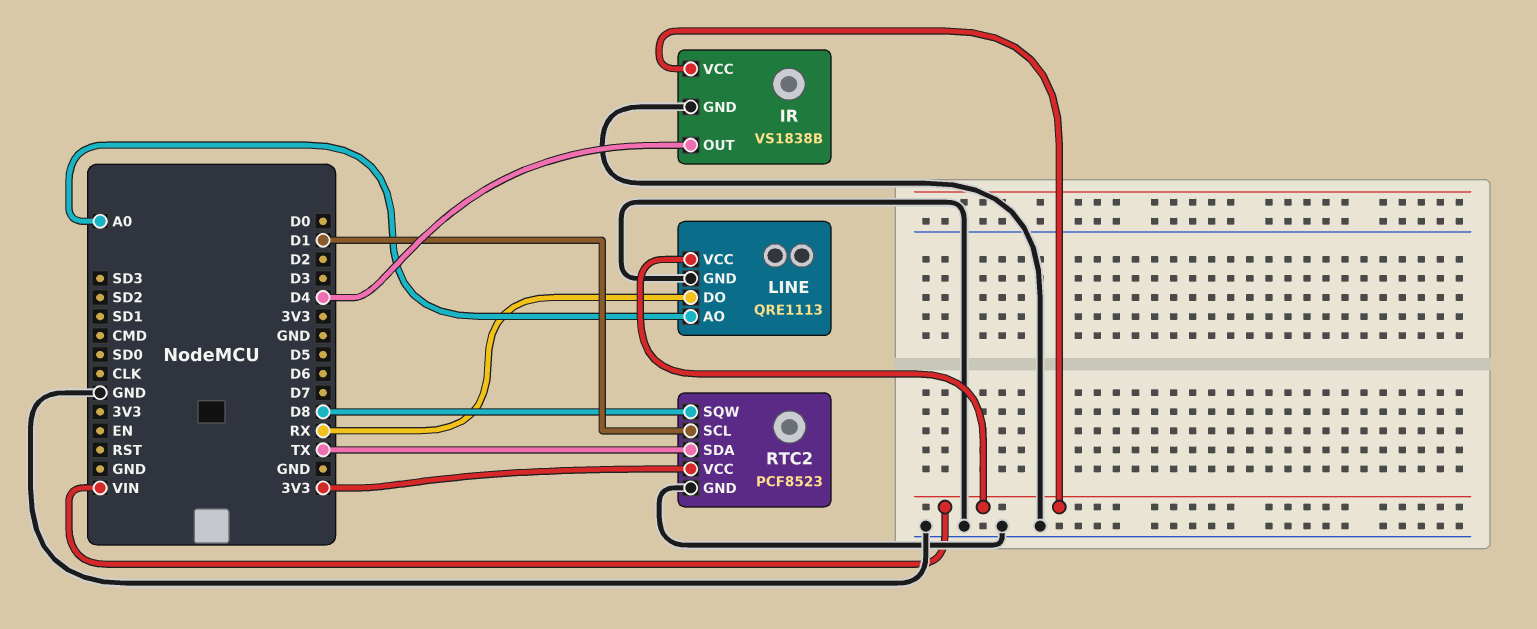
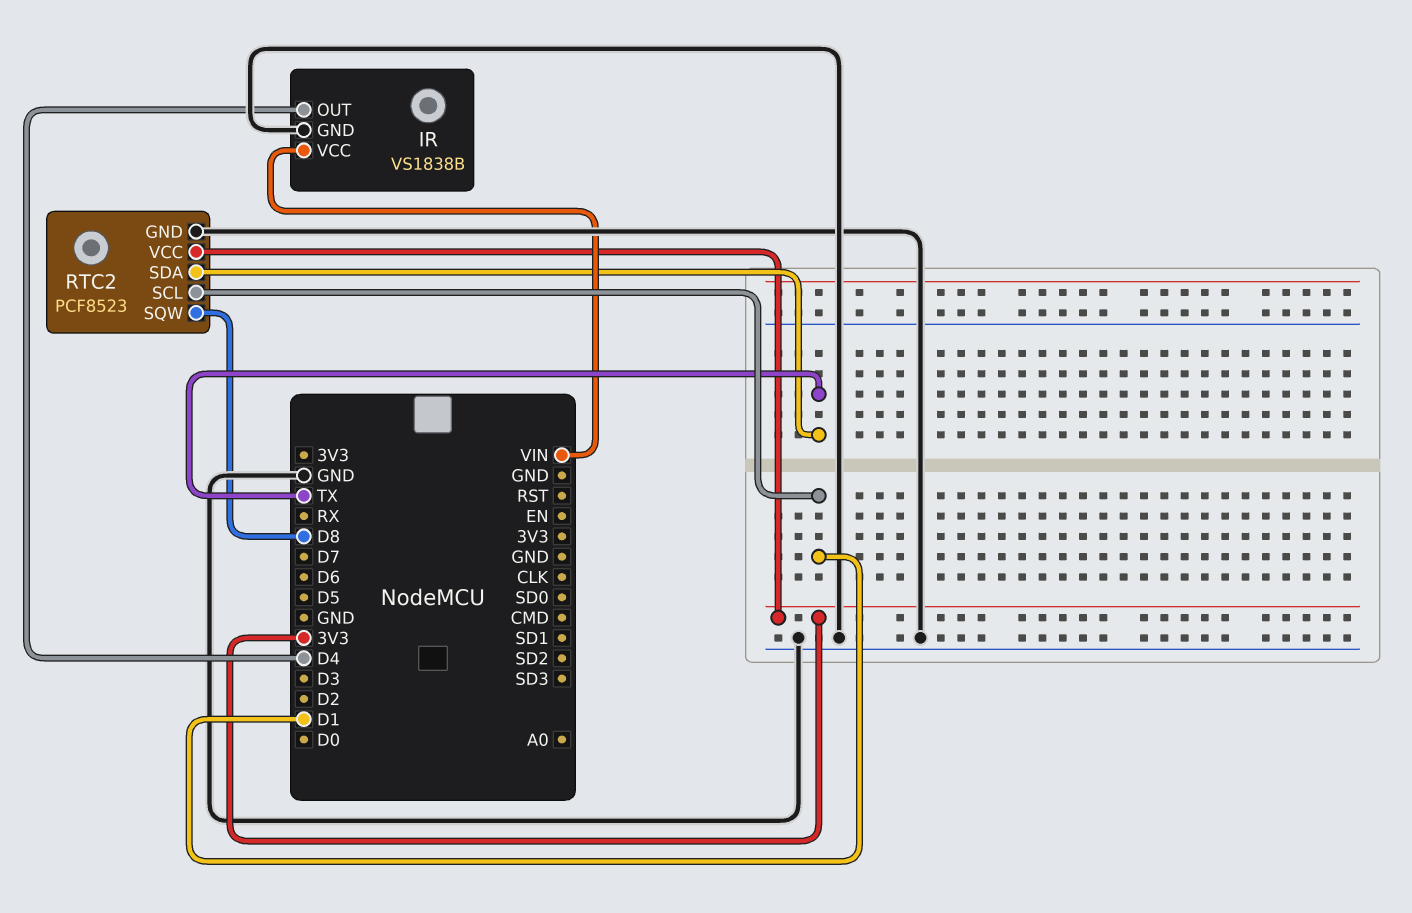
LINE: QRE1113 -> none
LINE pin AO: A0 -> none
LINE pin DO: RX -> none
LINE pin GND: GND -> none
LINE pin VCC: VIN -> none

